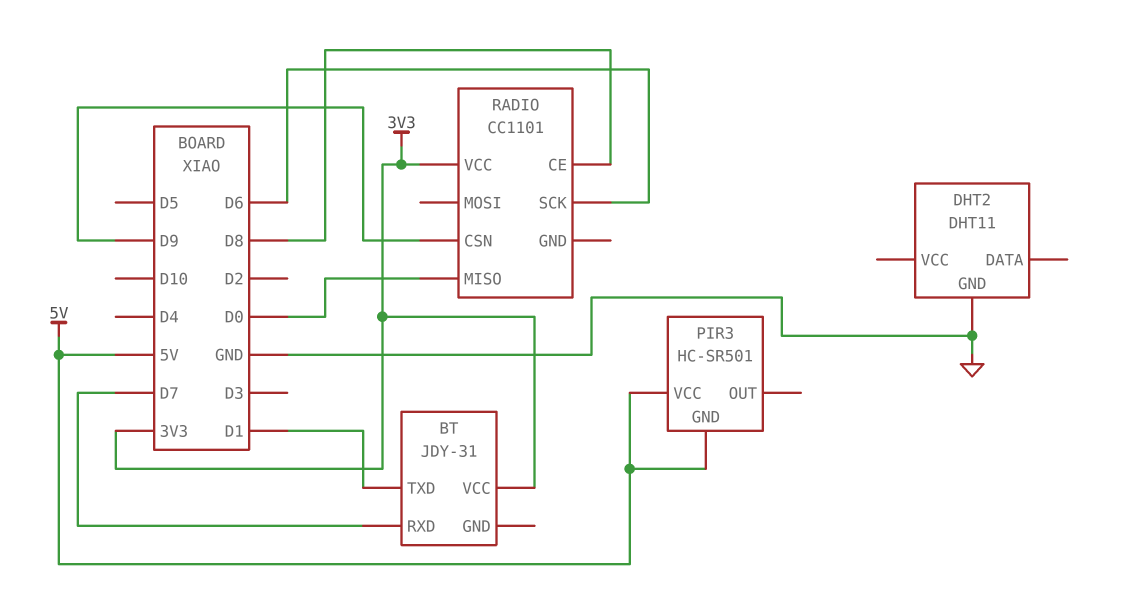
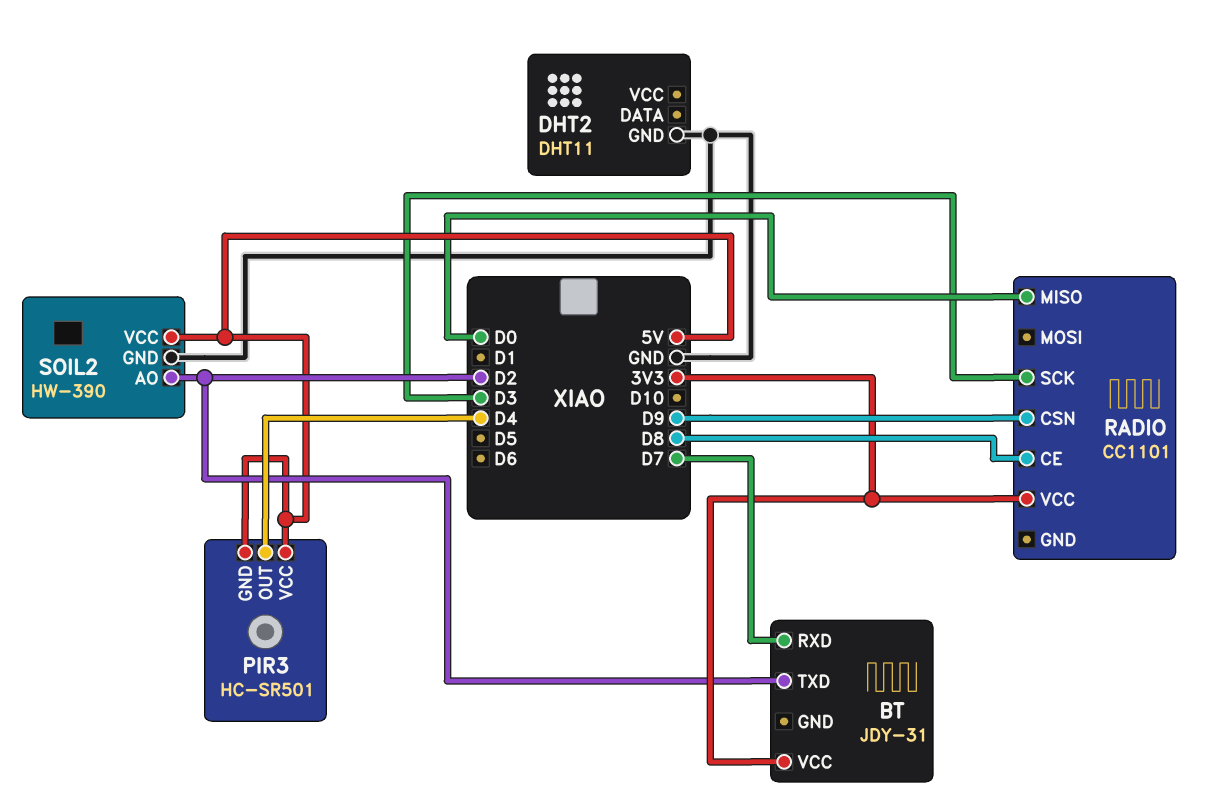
BT pin TXD: D1 -> D2
PIR3 pin OUT: none -> D4
RADIO pin SCK: D6 -> D3
SOIL2: none -> HW-390
SOIL2 pin AO: none -> D2
SOIL2 pin GND: none -> GND
SOIL2 pin VCC: none -> 5V

